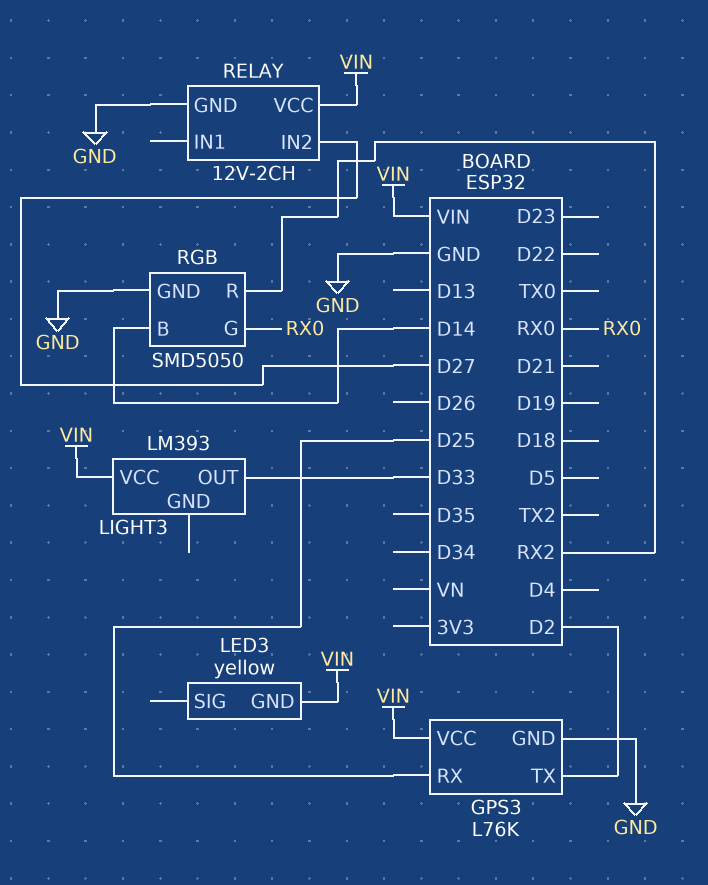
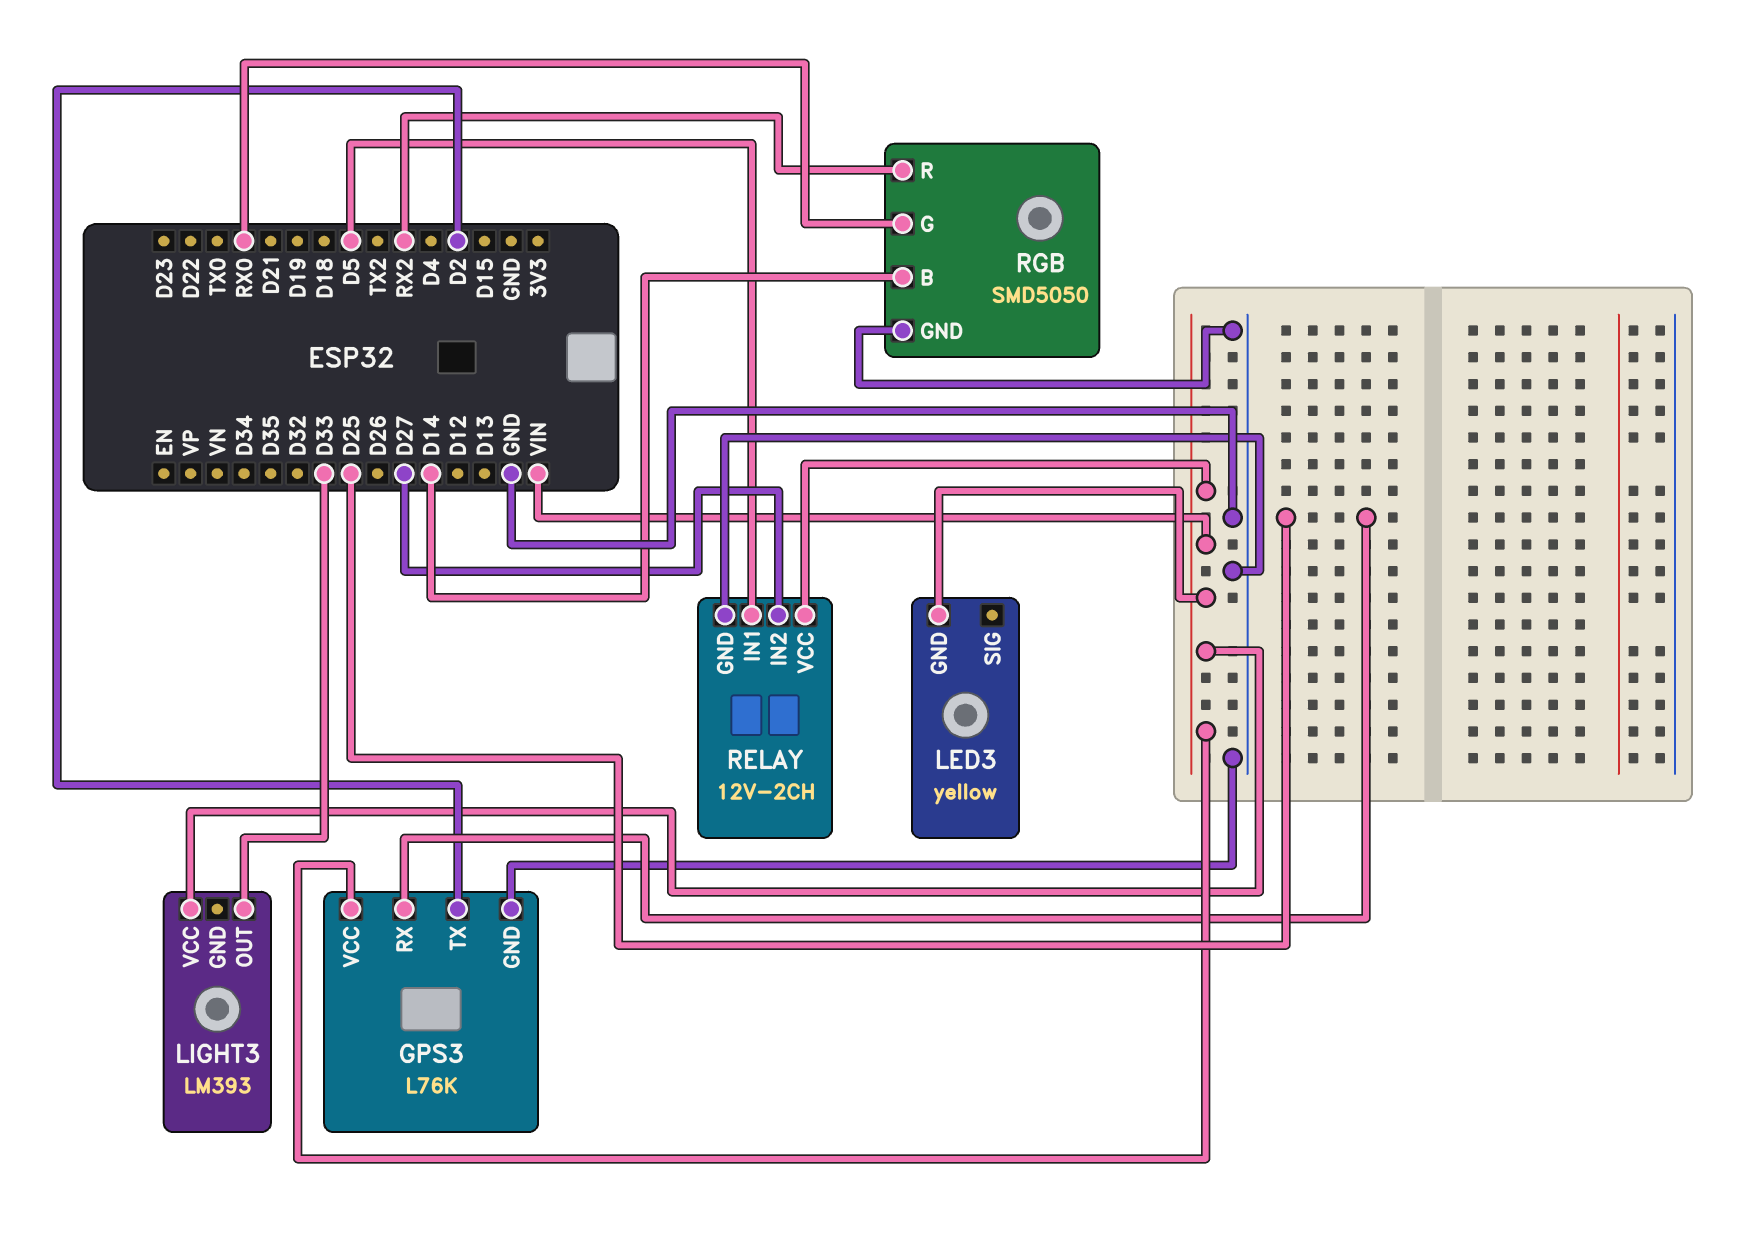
RELAY pin IN1: none -> D5

